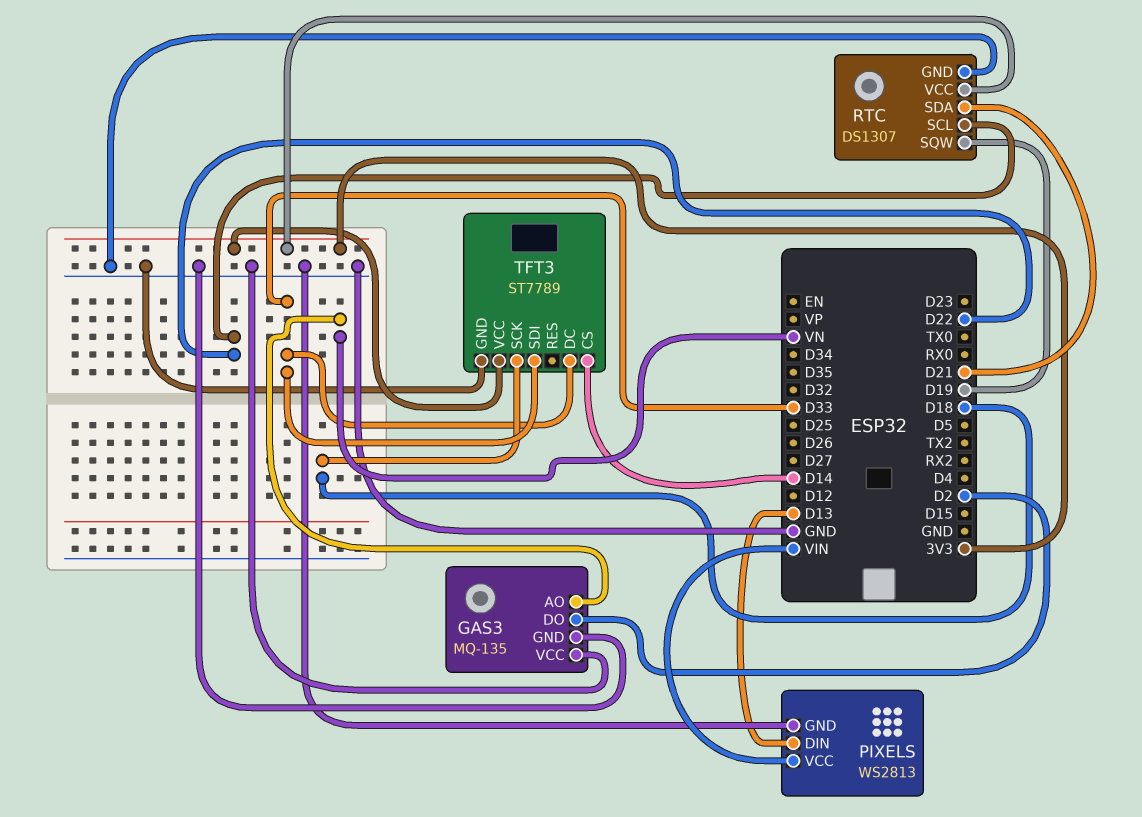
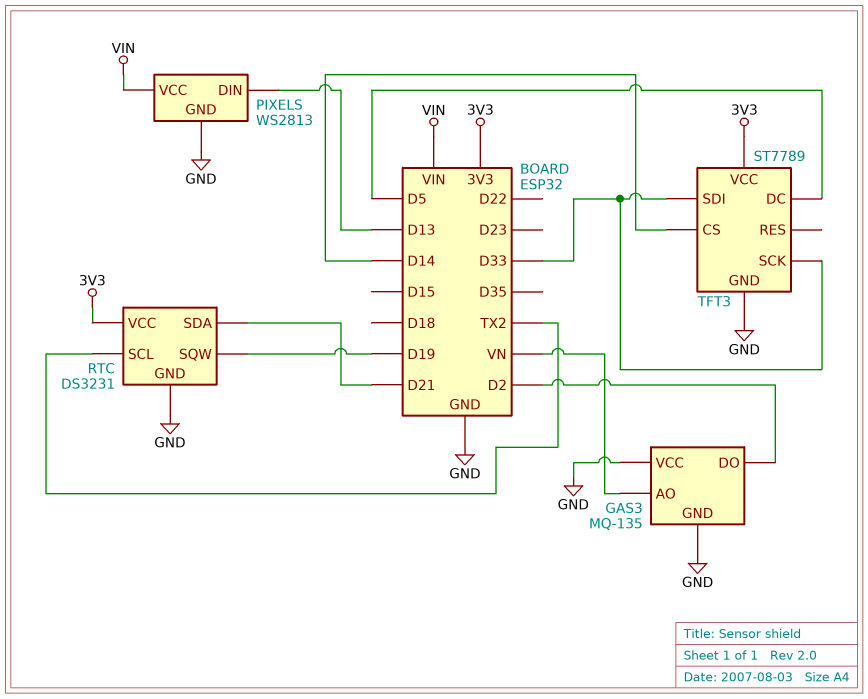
RTC: DS1307 -> DS3231
RTC pin SCL: D22 -> TX2
TFT3 pin DC: D33 -> D5
TFT3 pin SCK: D18 -> D33

